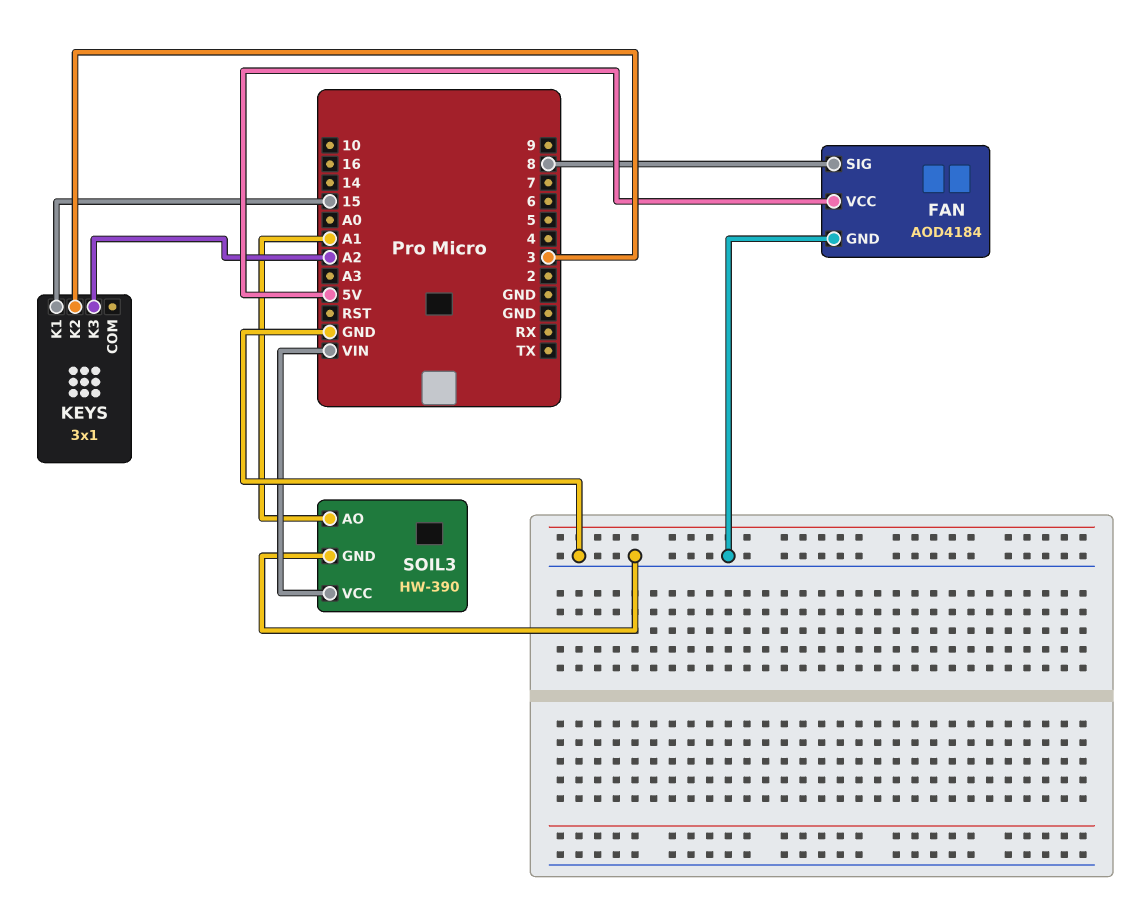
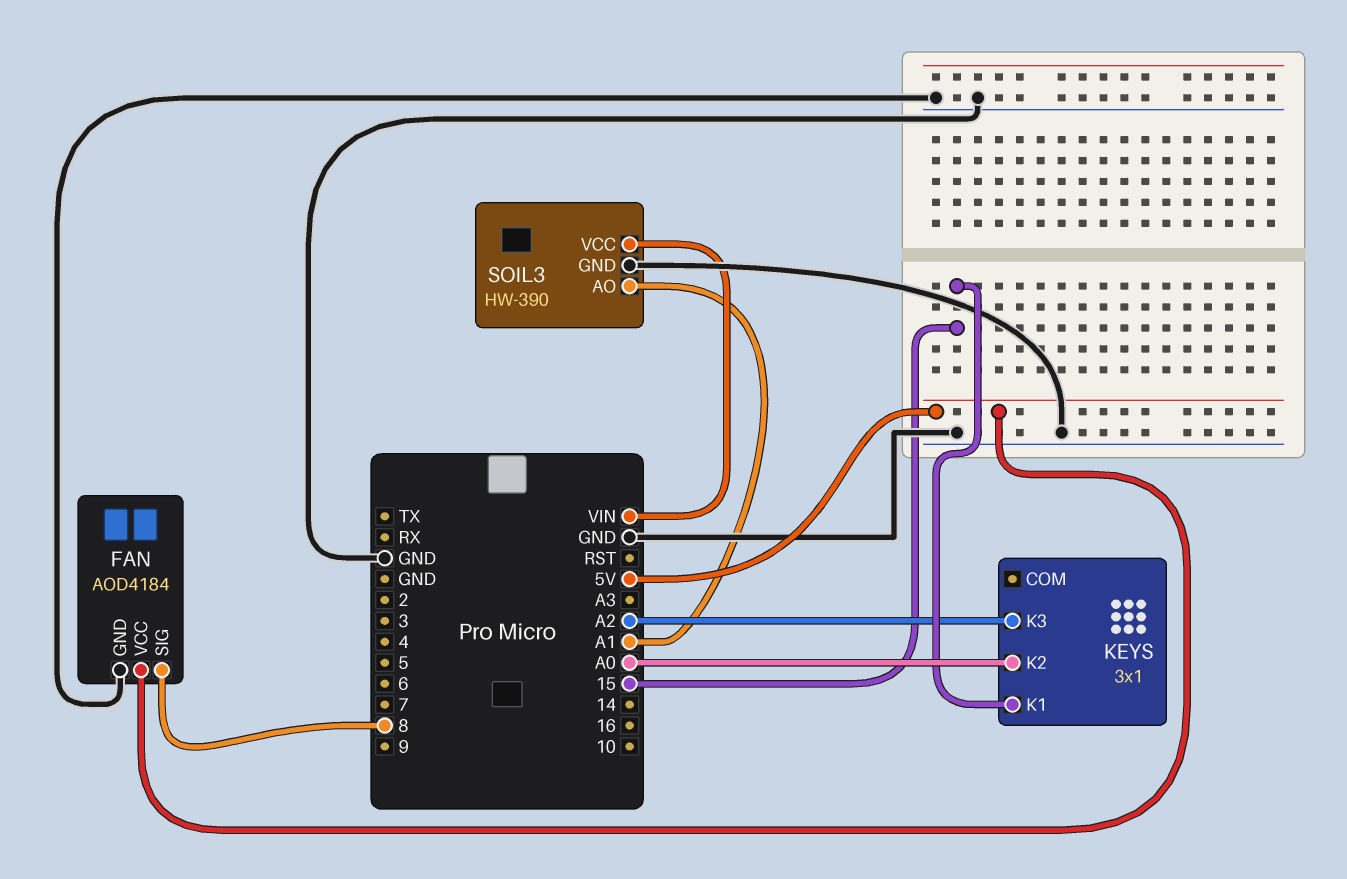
KEYS pin K2: 3 -> A0

